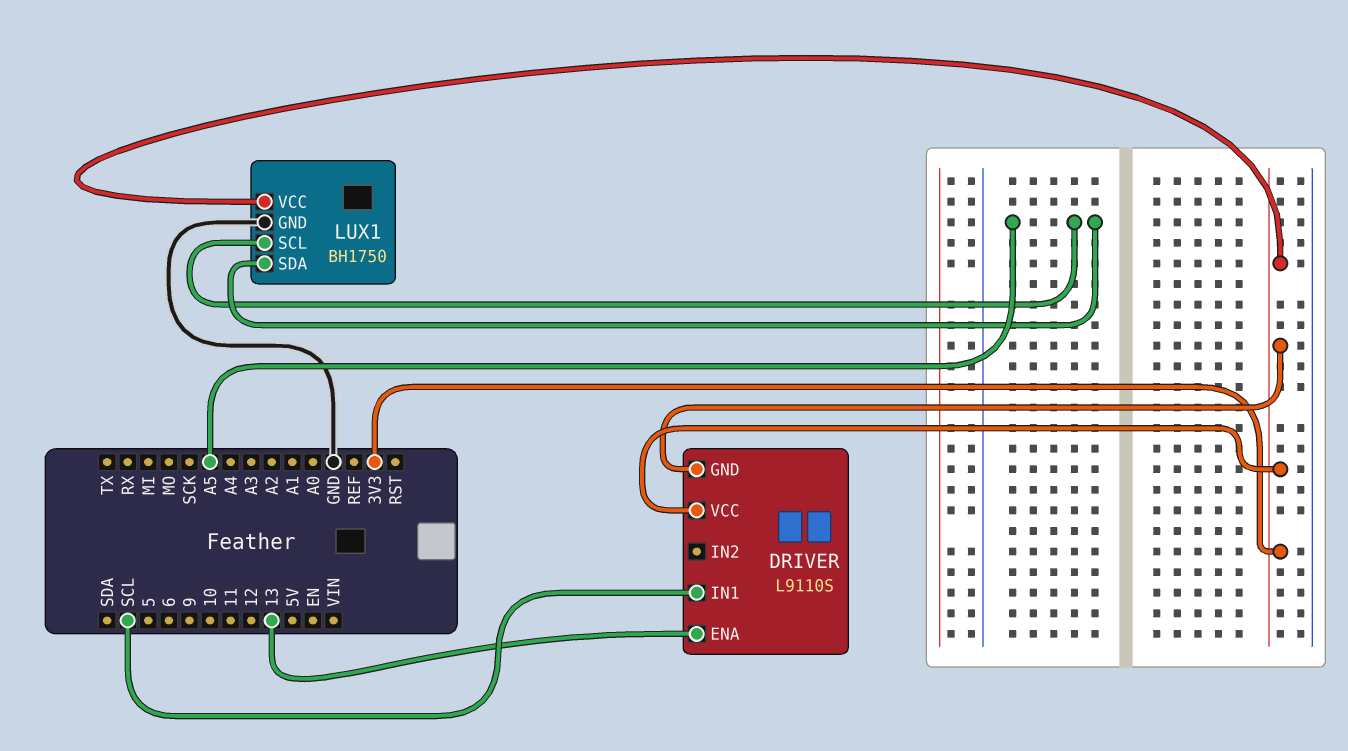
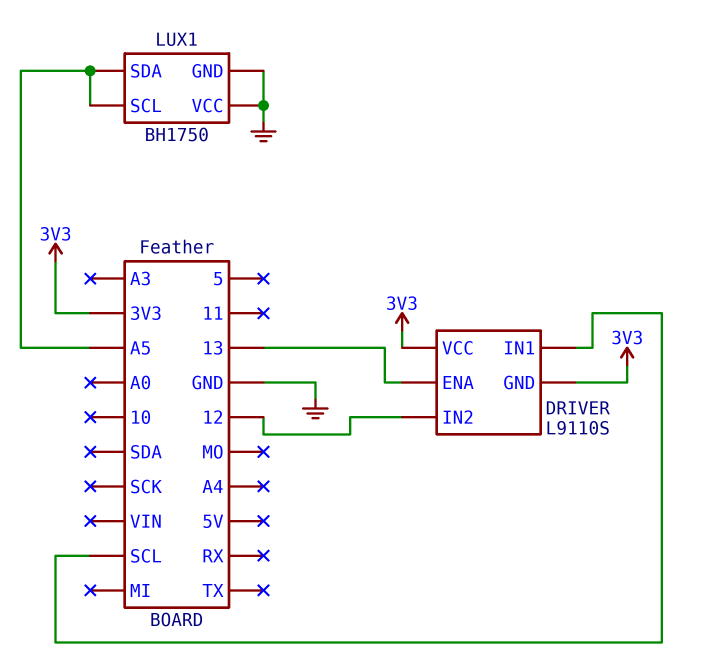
DRIVER pin IN2: none -> 12
LUX1 pin VCC: 3V3 -> GND

